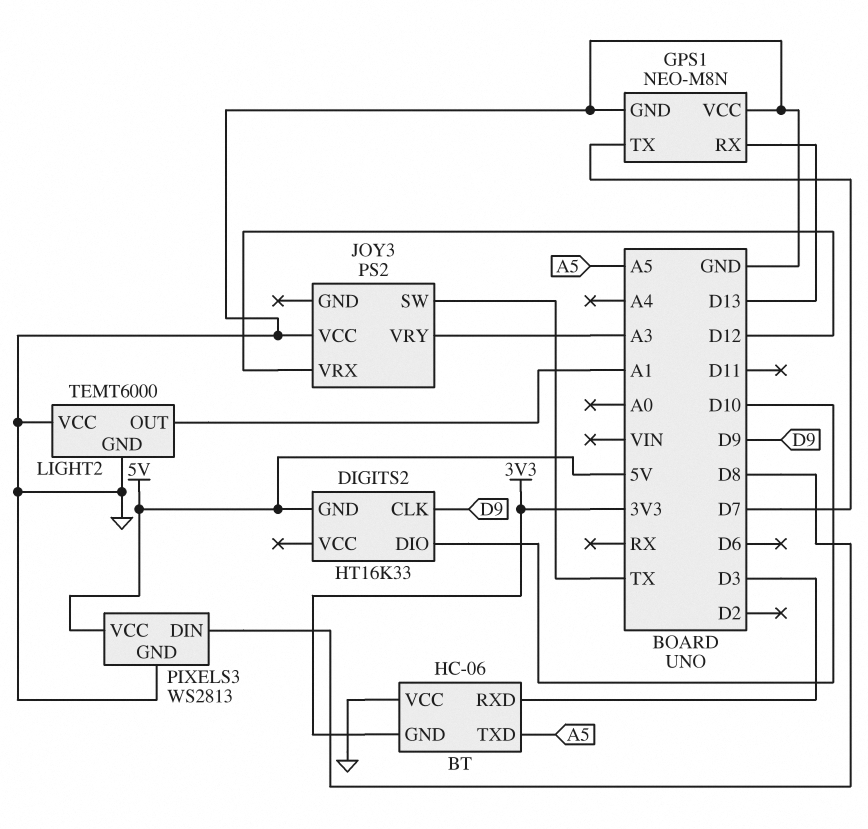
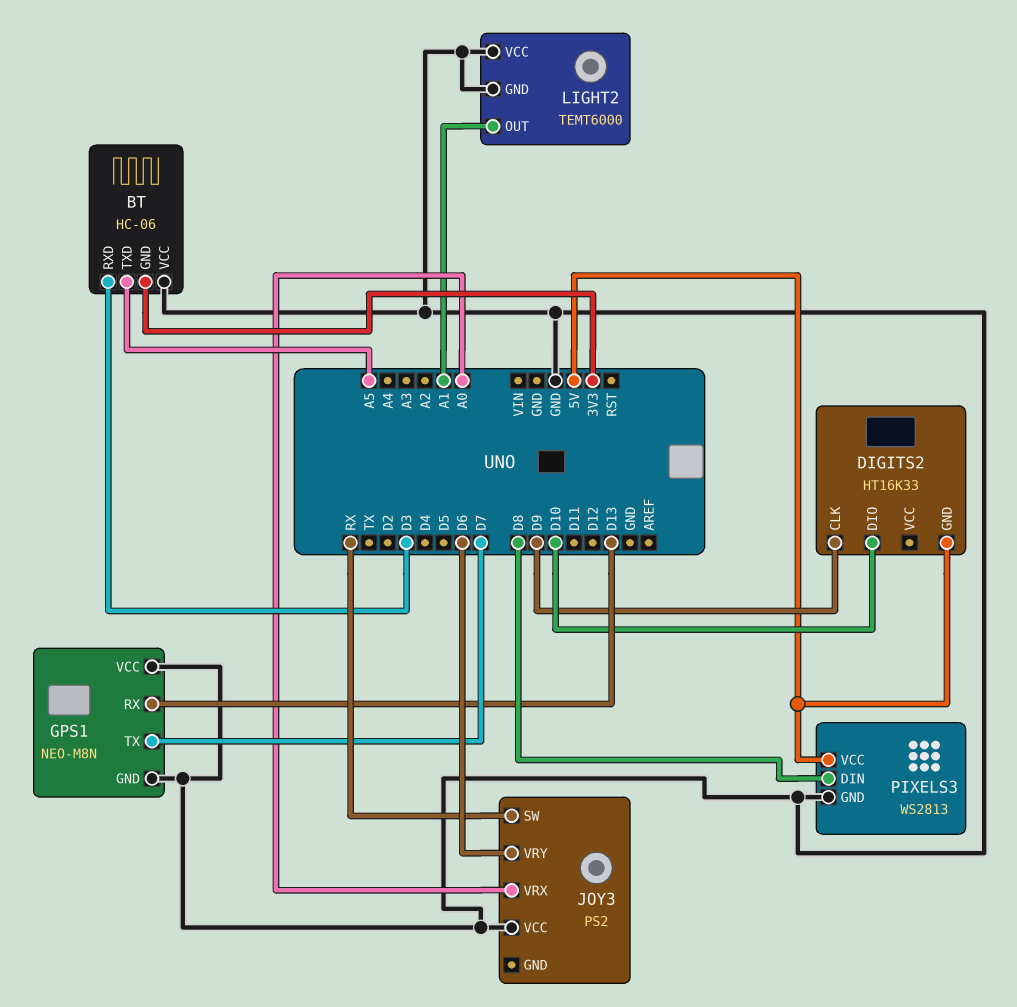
JOY3 pin SW: TX -> RX
JOY3 pin VRX: D12 -> A0
JOY3 pin VRY: A3 -> D6

